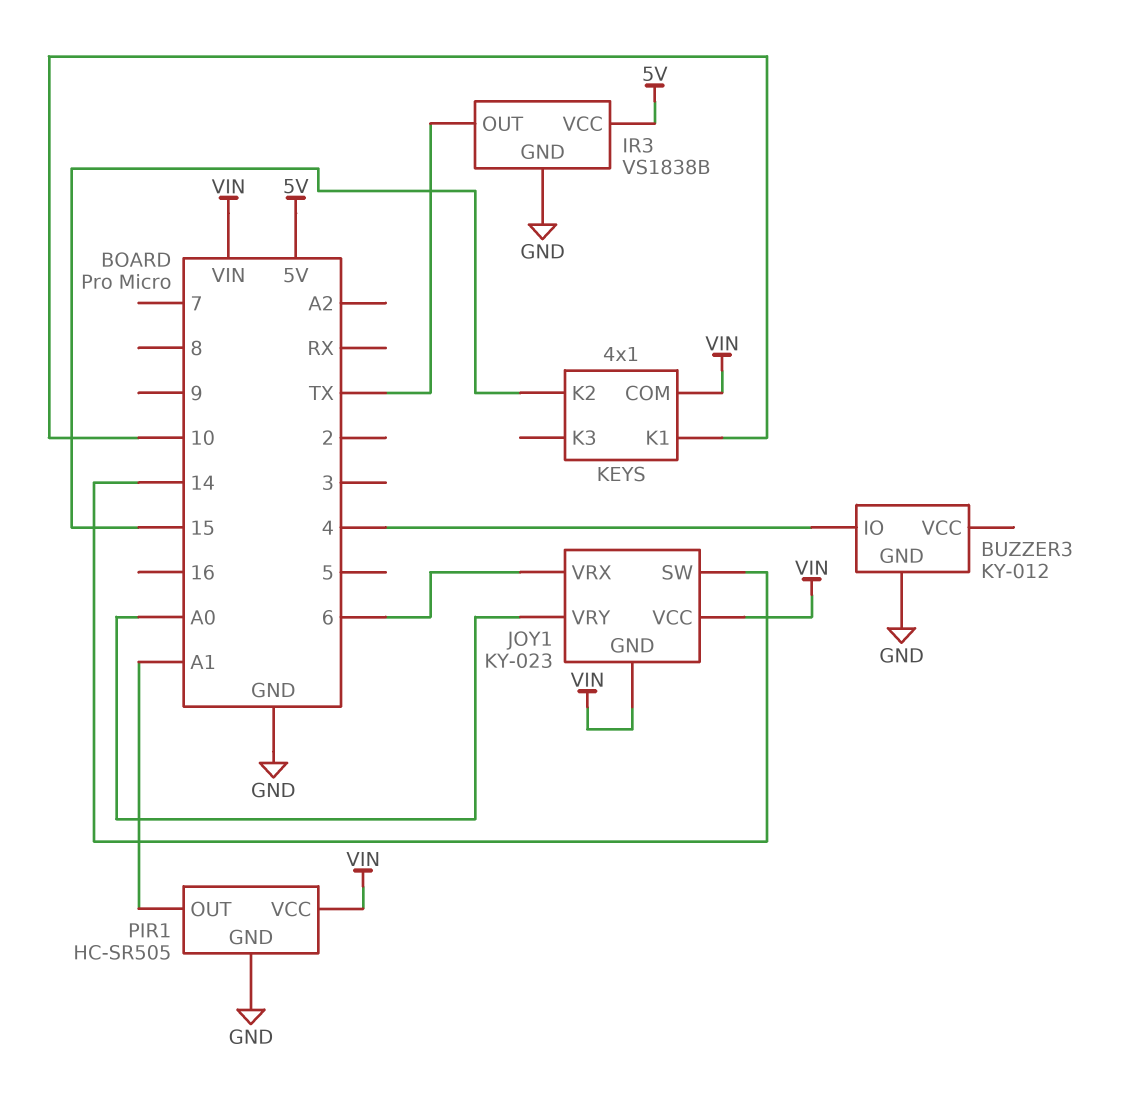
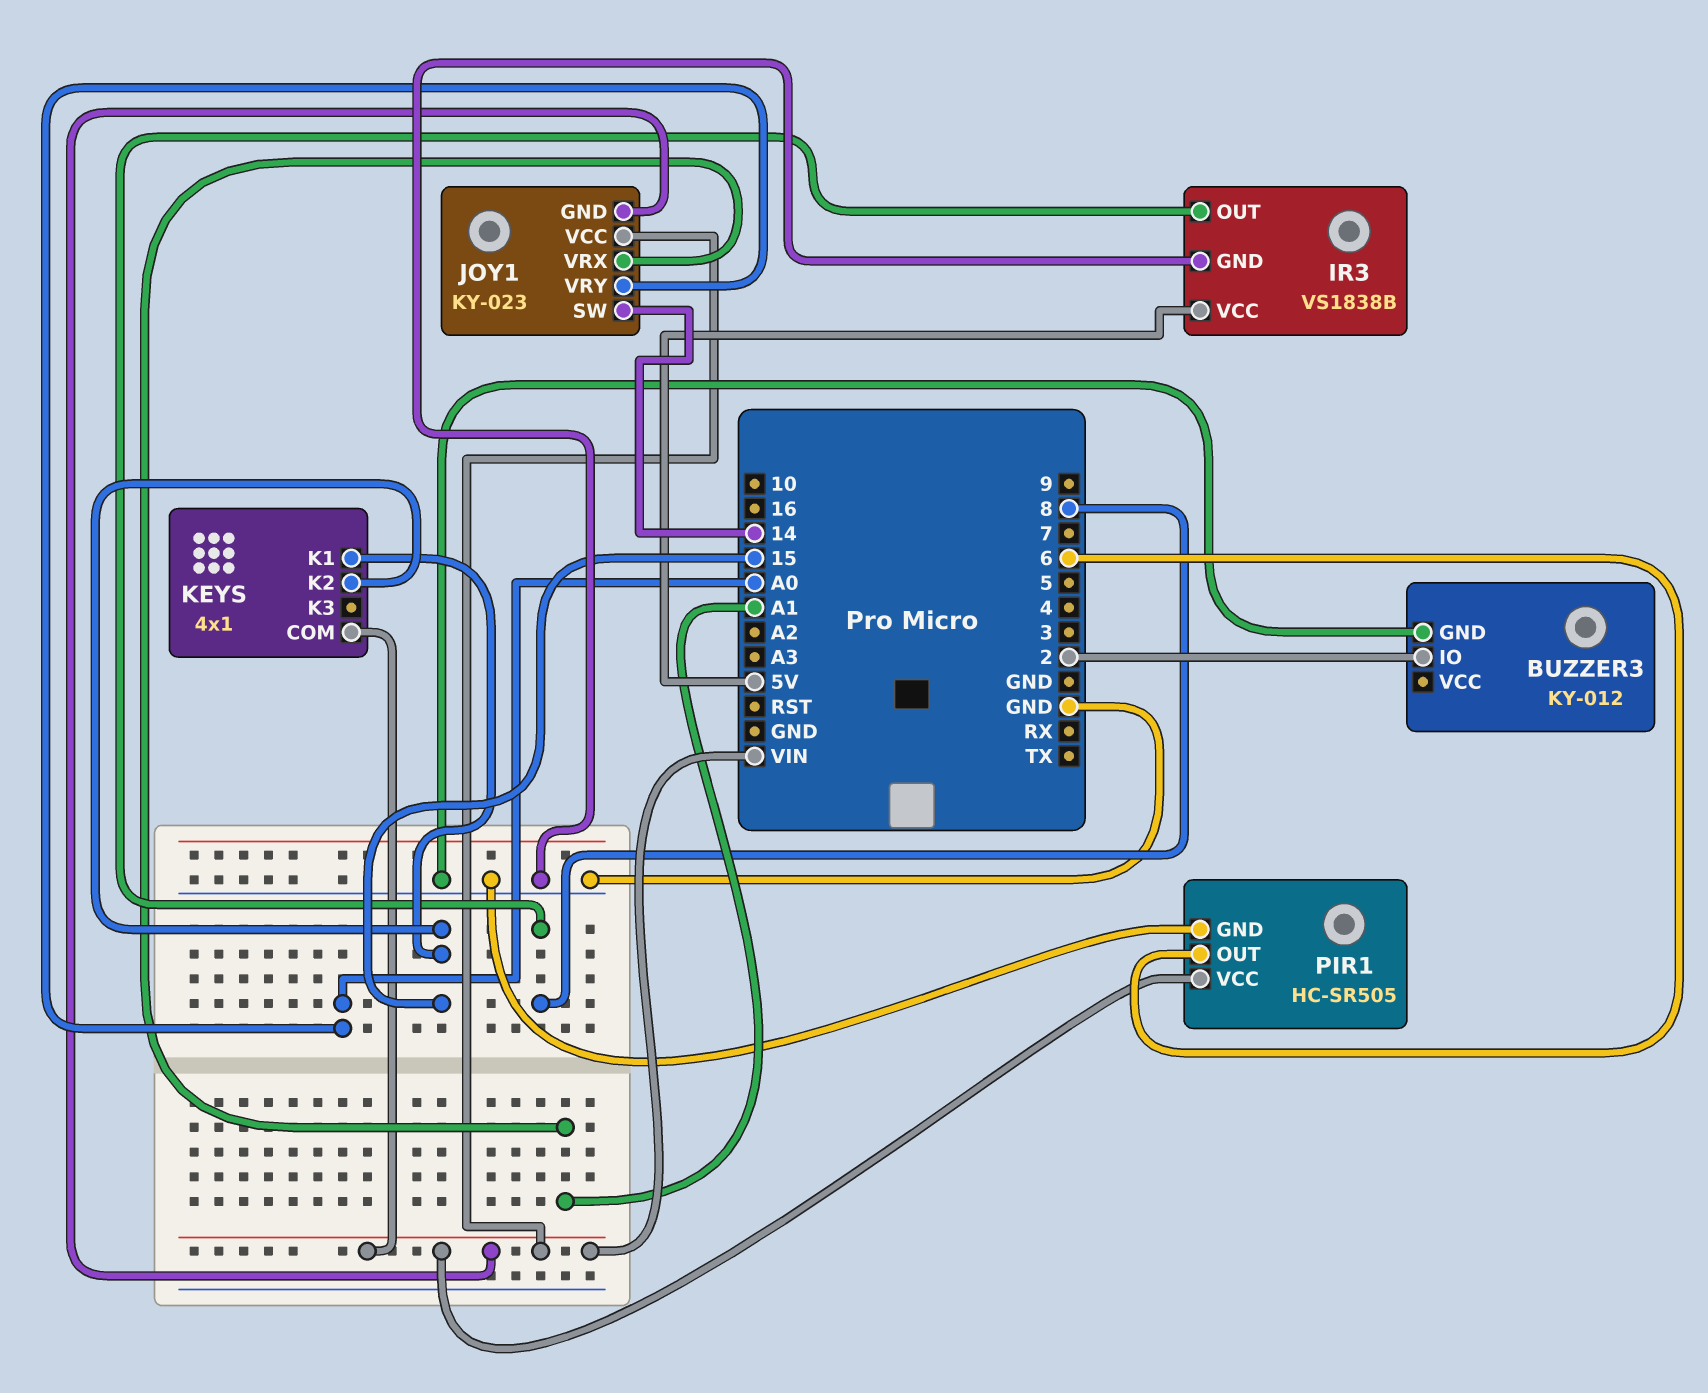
BUZZER3 pin IO: 4 -> 2
IR3 pin OUT: TX -> 8
JOY1 pin VRX: 6 -> A1
KEYS pin K1: 10 -> 15
PIR1 pin OUT: A1 -> 6

